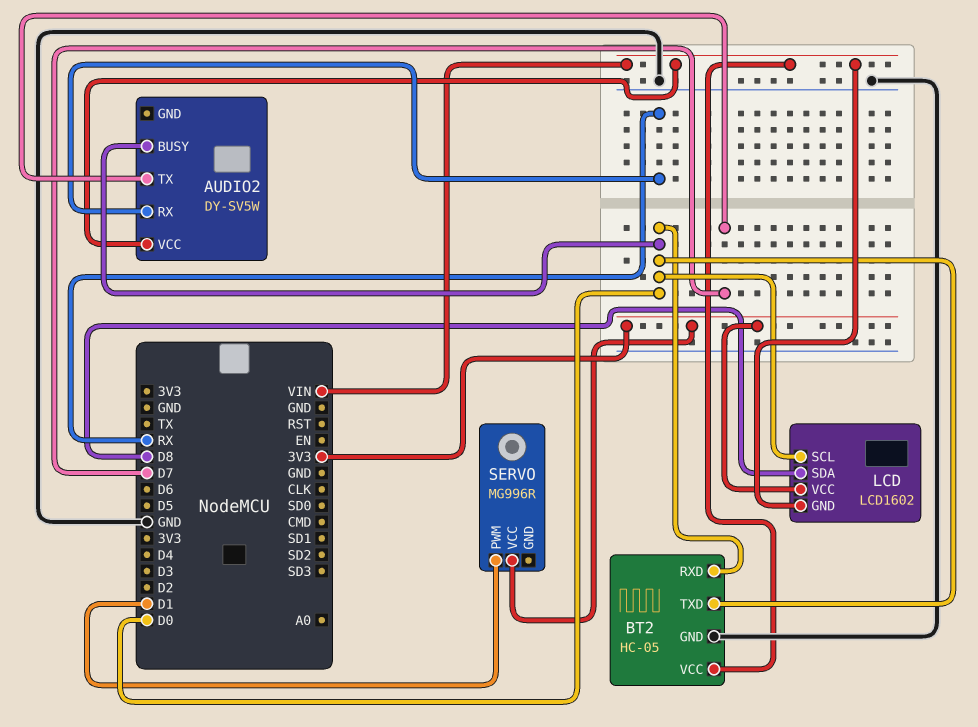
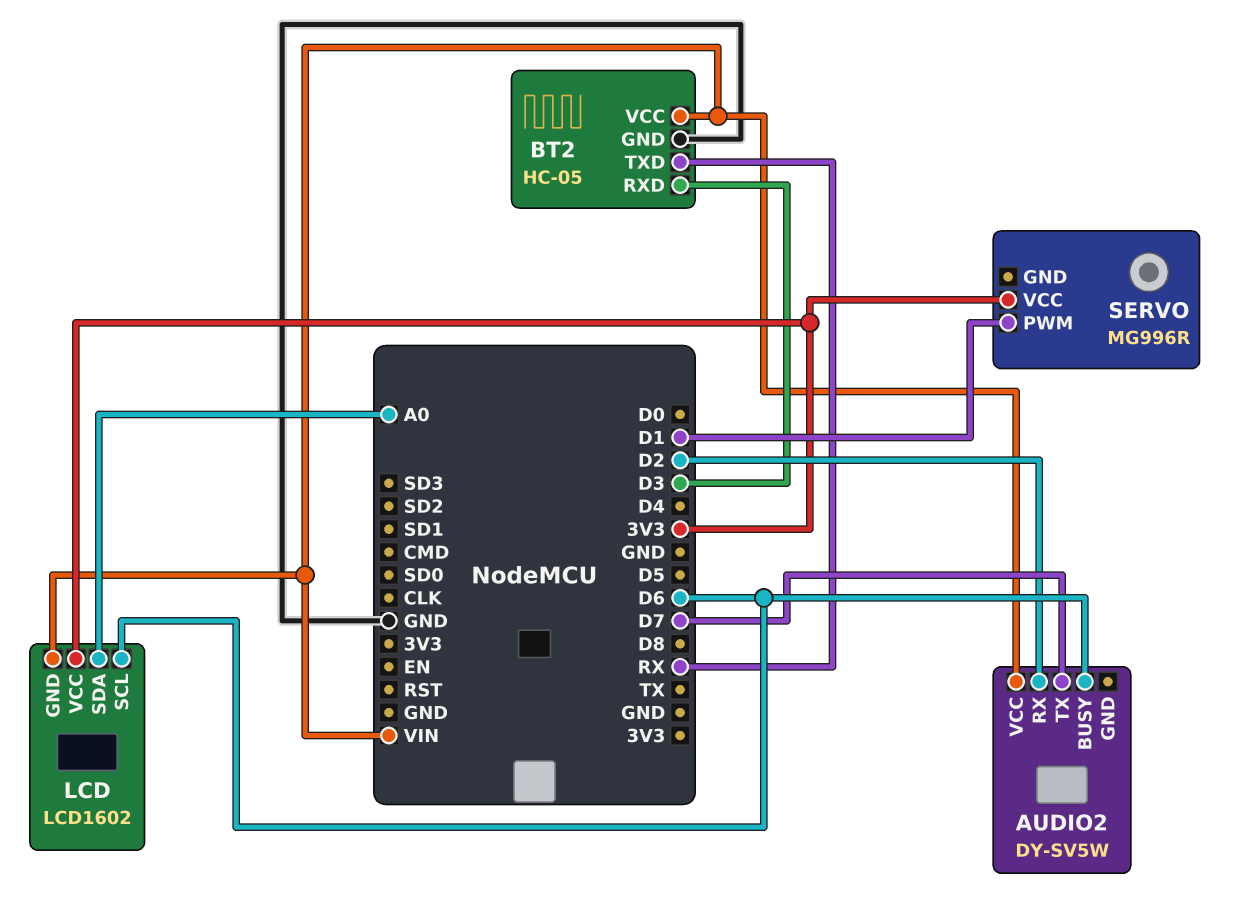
AUDIO2 pin BUSY: D0 -> D6
AUDIO2 pin RX: RX -> D2
BT2 pin RXD: D0 -> D3
BT2 pin TXD: D0 -> RX
LCD pin SCL: D0 -> D6
LCD pin SDA: D8 -> A0

